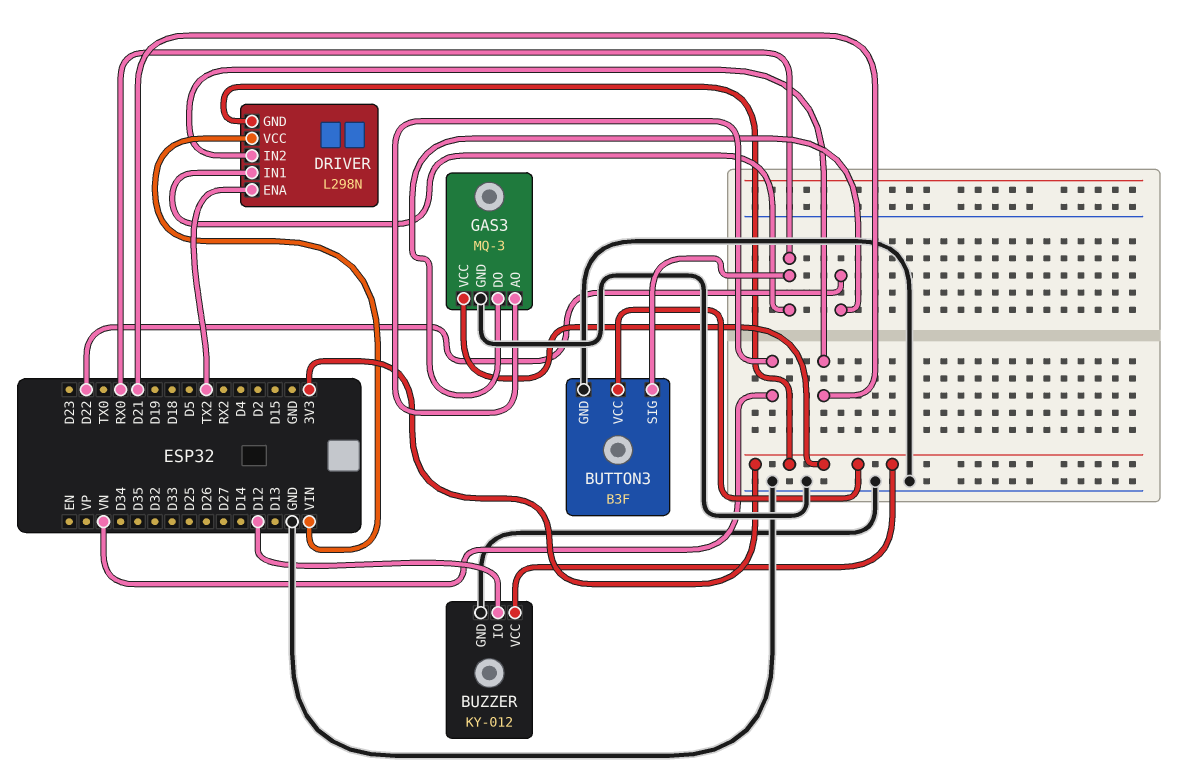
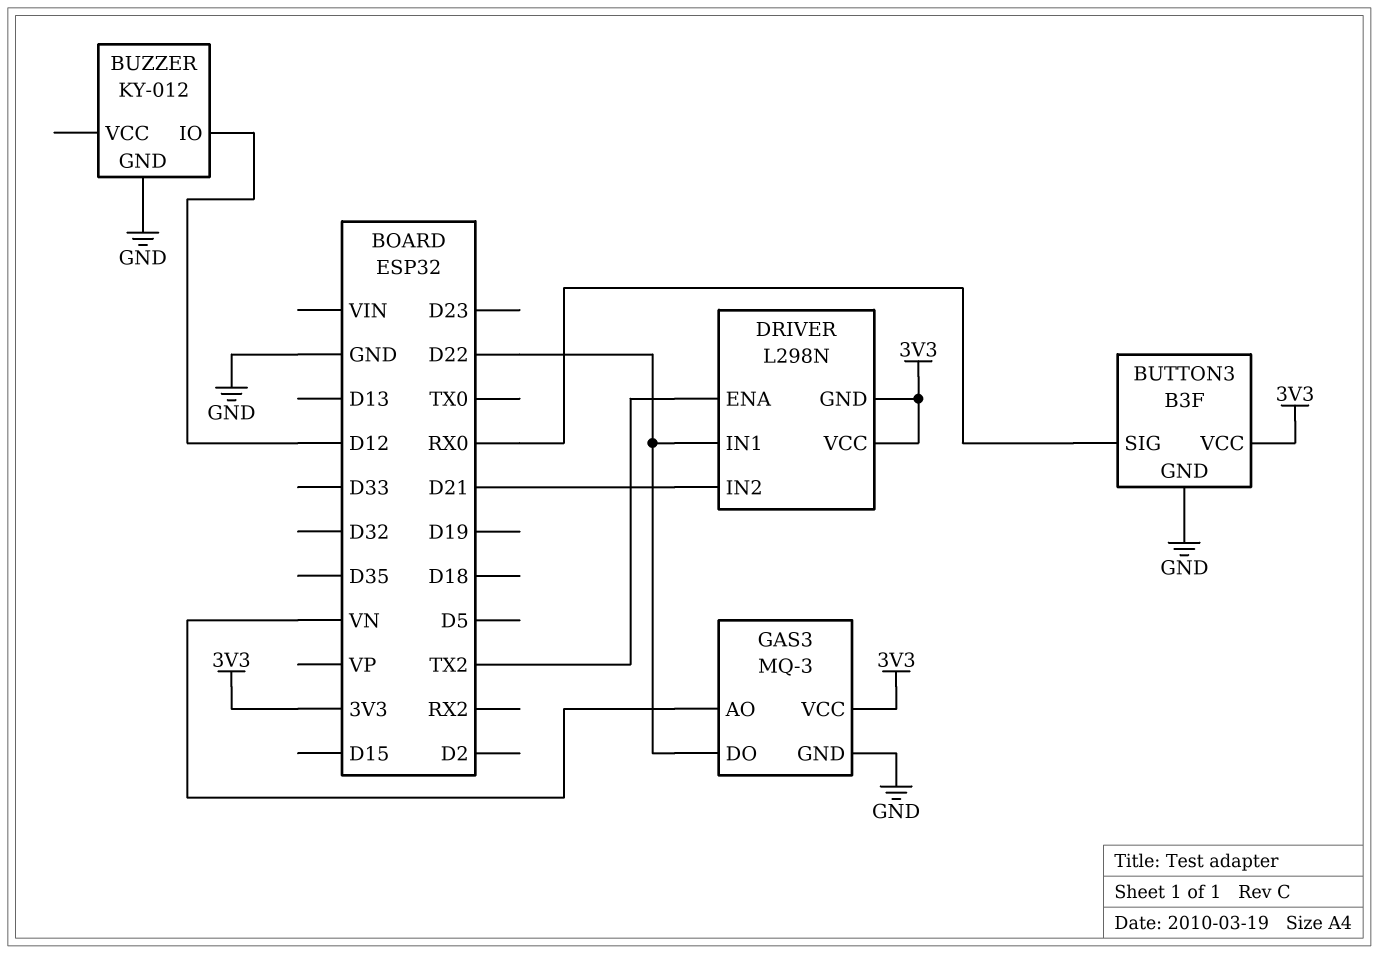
BUZZER pin VCC: 3V3 -> none
DRIVER pin IN1: RX0 -> D22
DRIVER pin VCC: VIN -> 3V3

